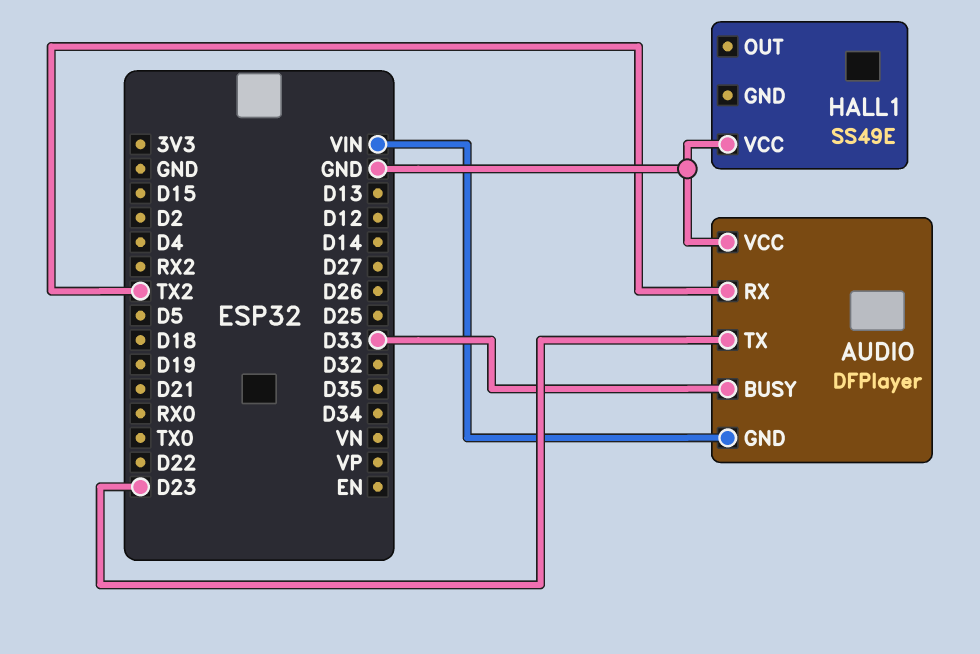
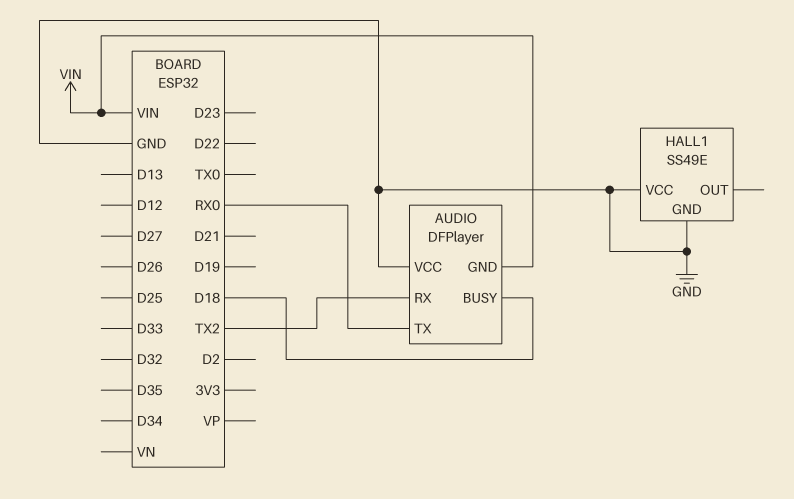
AUDIO pin BUSY: D33 -> D18
AUDIO pin TX: D23 -> RX0
HALL1 pin GND: none -> GND

